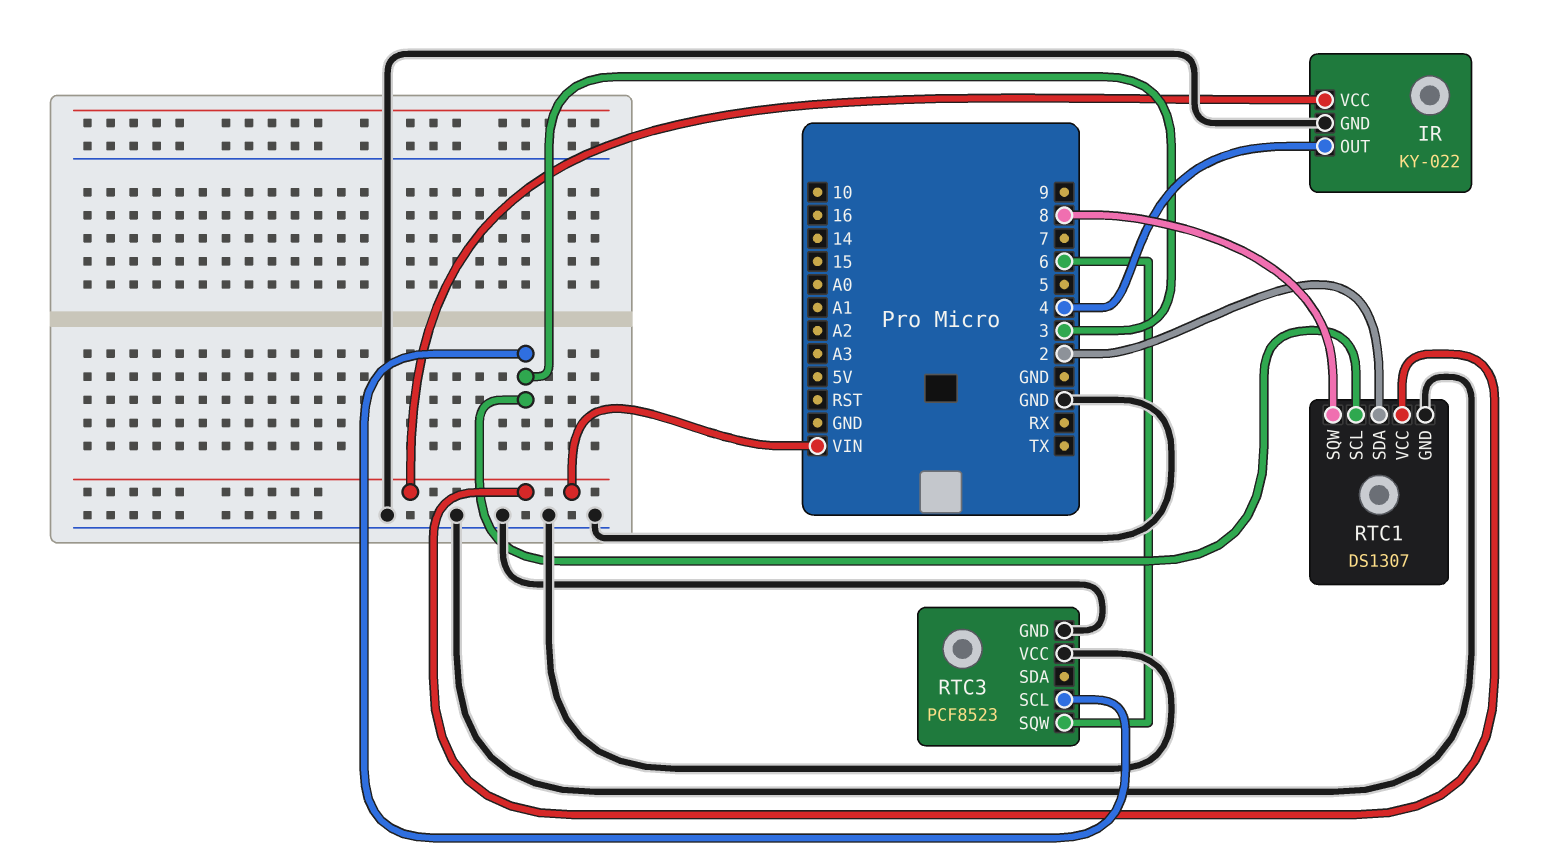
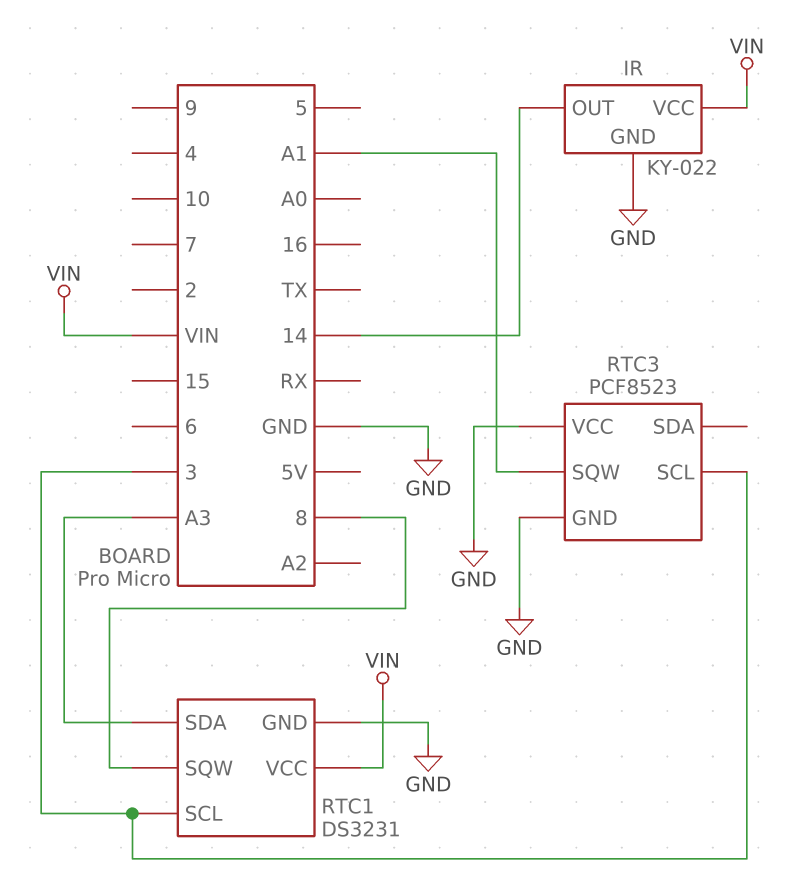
IR pin OUT: 4 -> 14
RTC1: DS1307 -> DS3231
RTC1 pin SDA: 2 -> A3
RTC3 pin SQW: 6 -> A1

